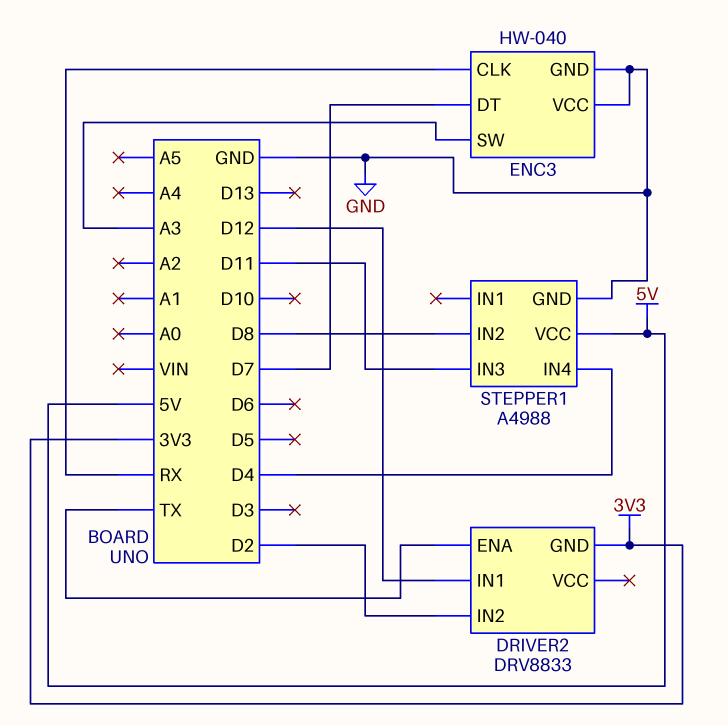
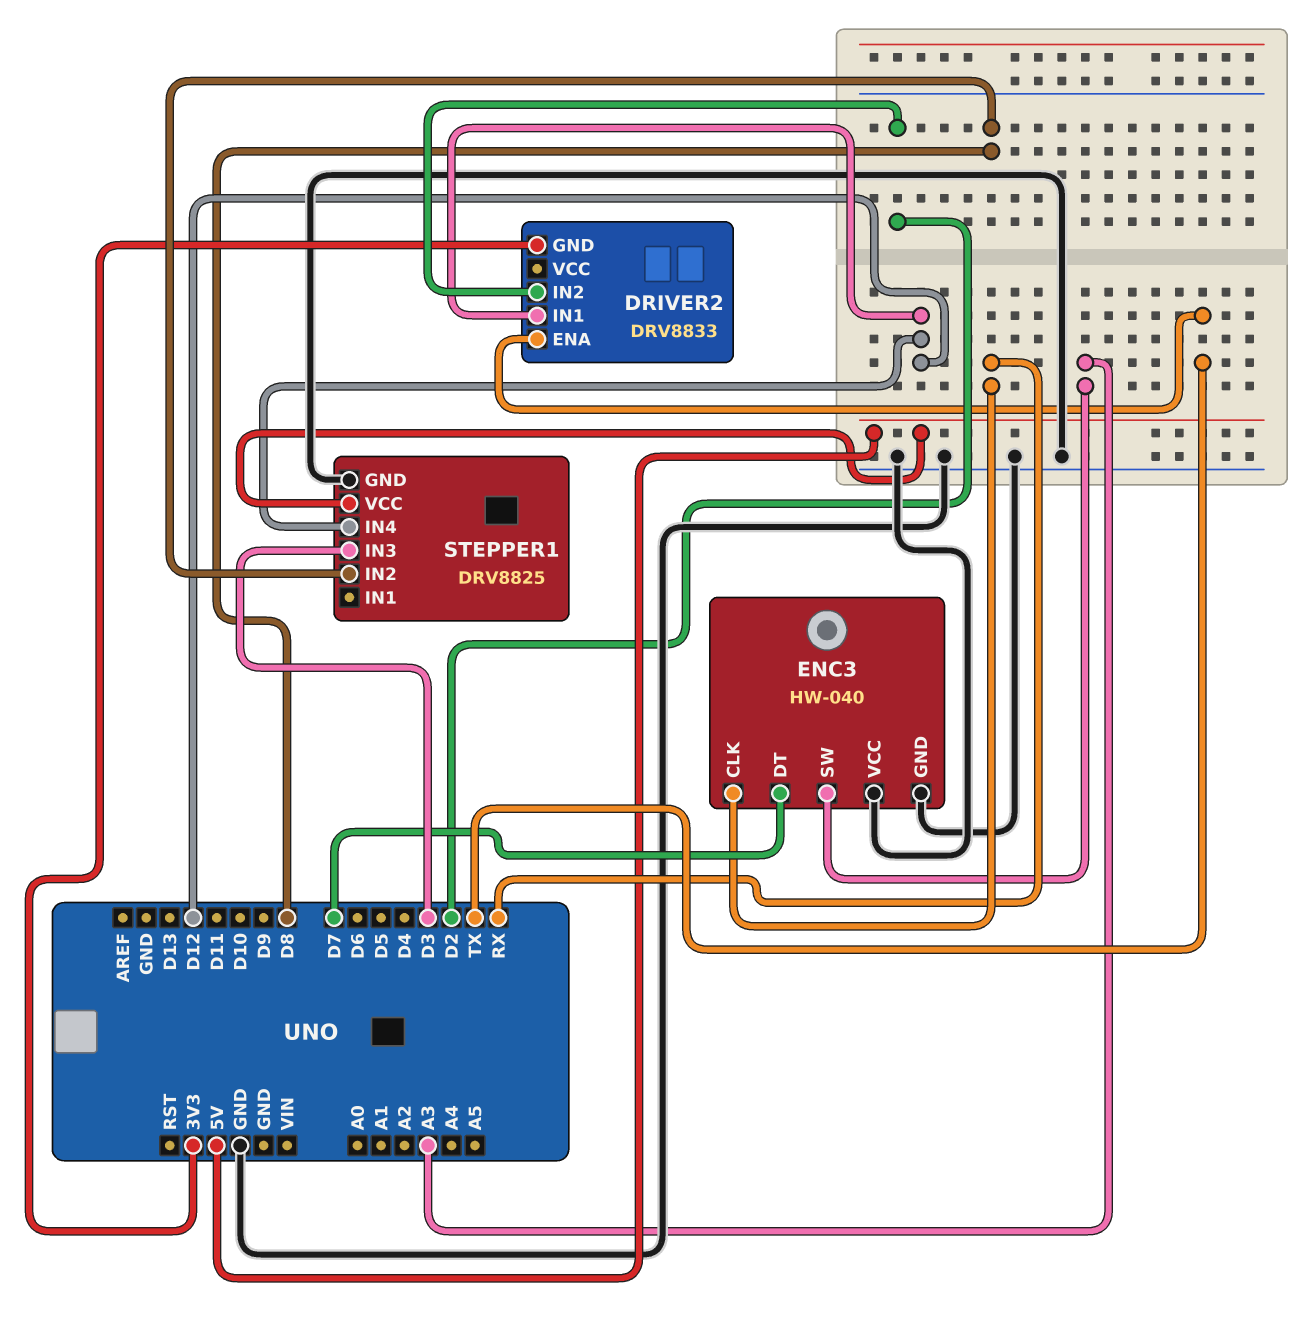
STEPPER1: A4988 -> DRV8825
STEPPER1 pin IN3: D11 -> D3
STEPPER1 pin IN4: D4 -> D12

